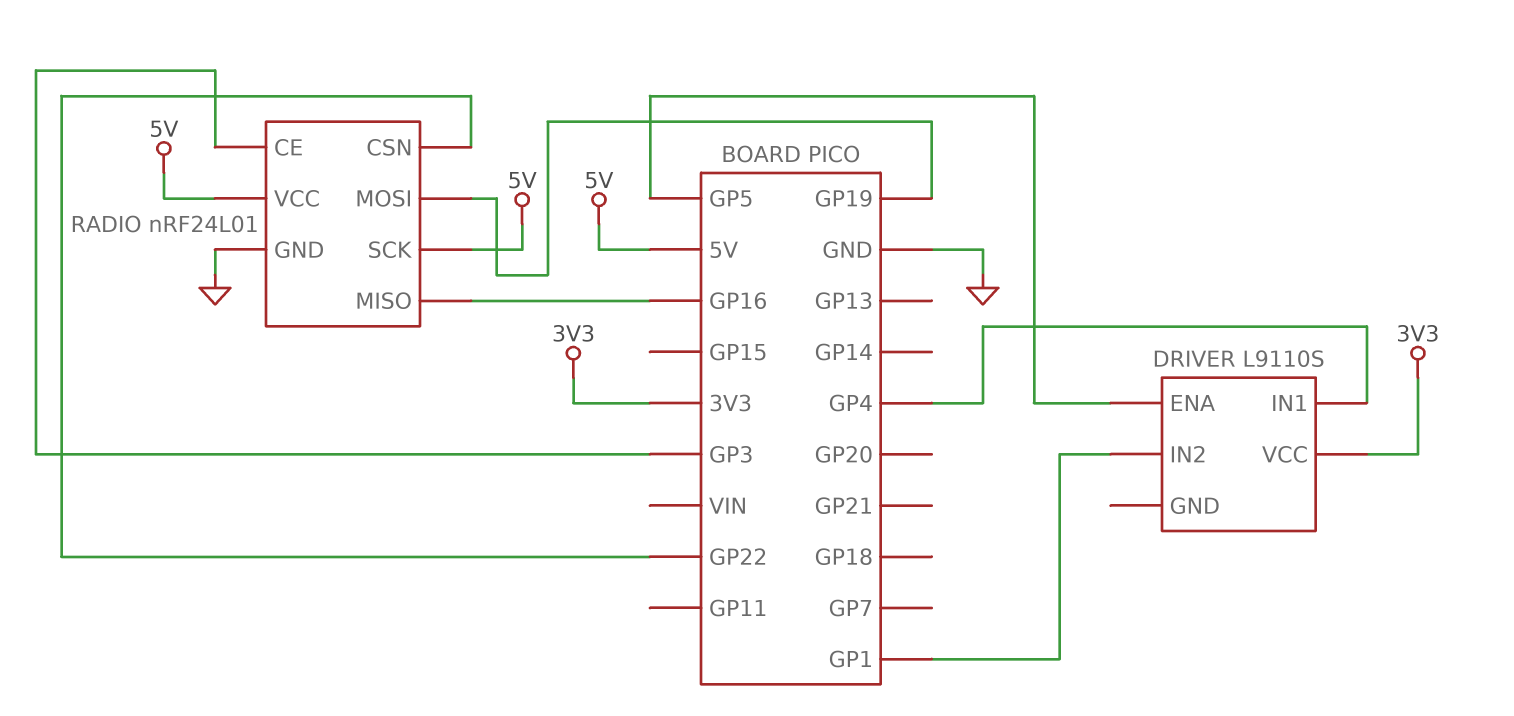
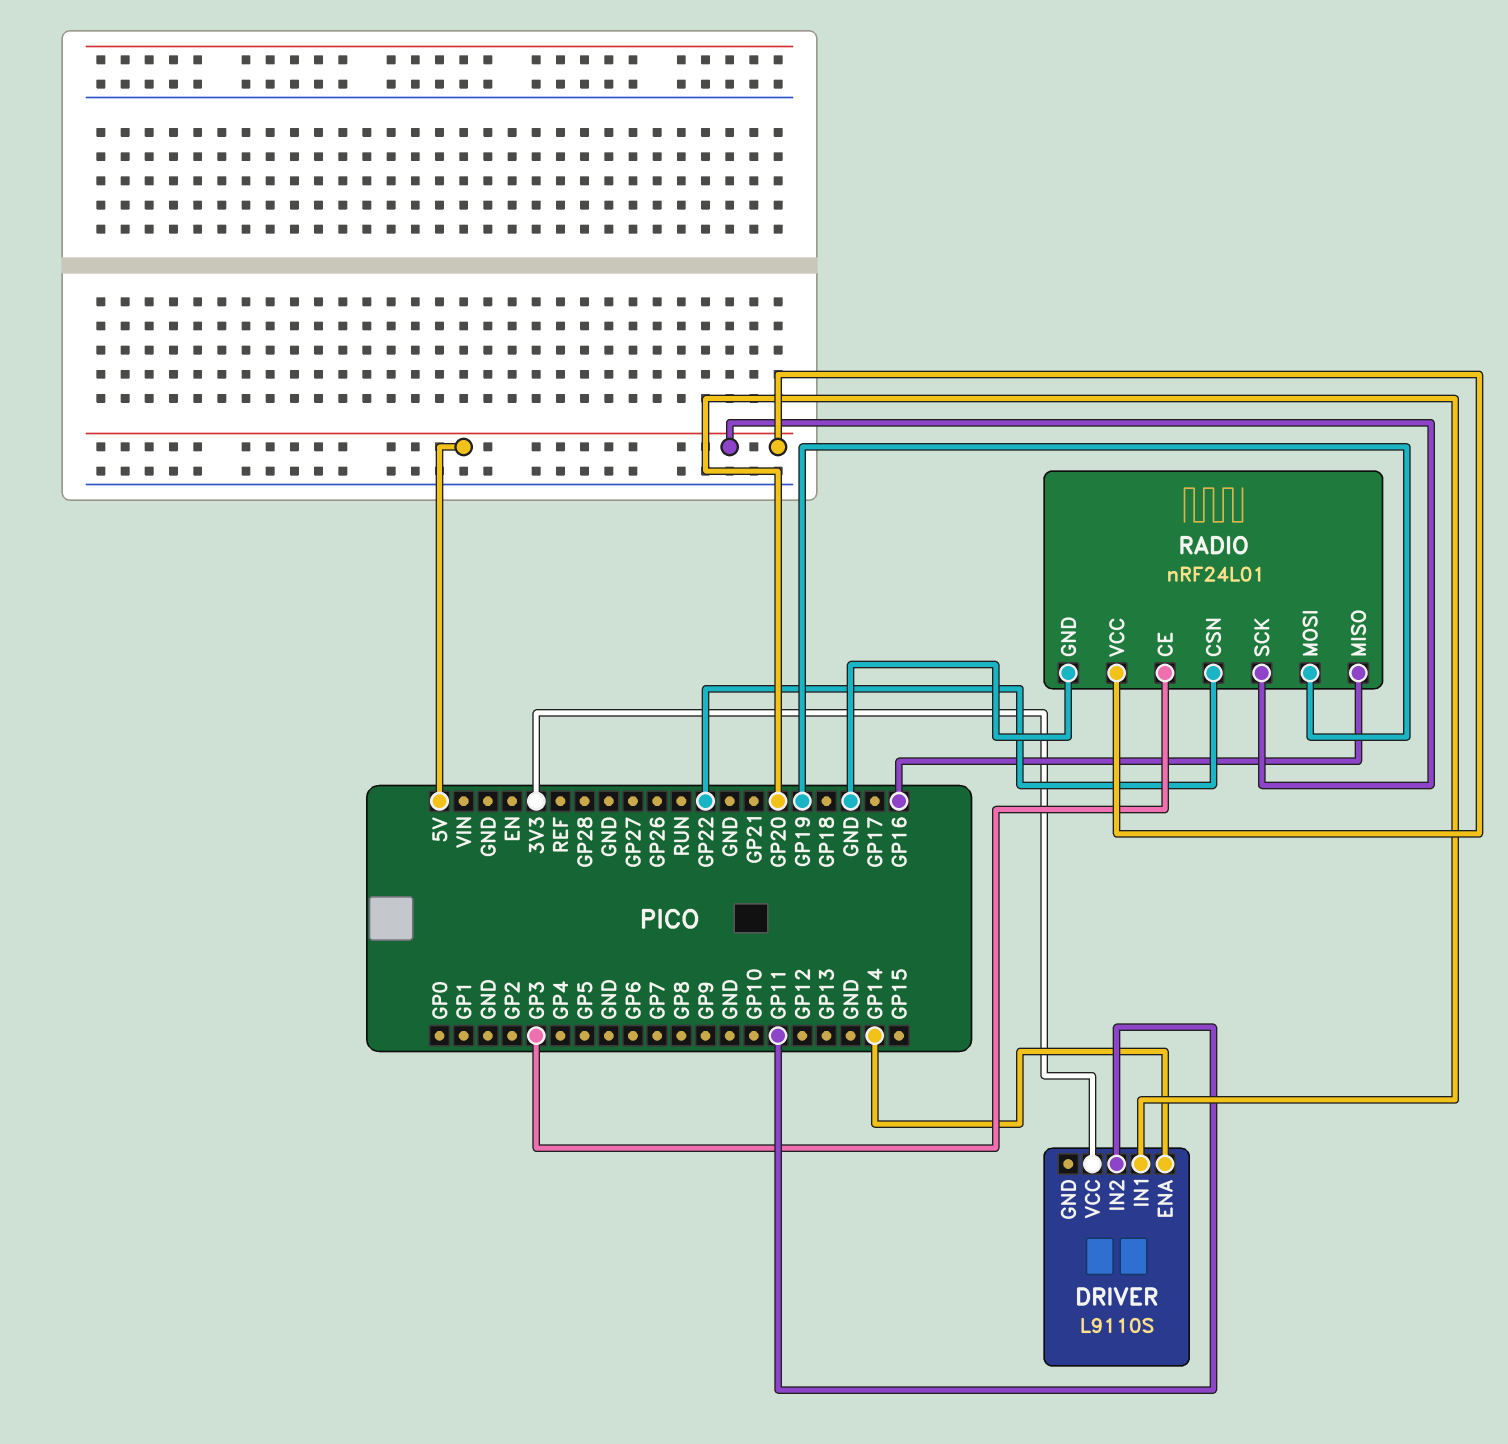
DRIVER pin ENA: GP5 -> GP14
DRIVER pin IN1: GP4 -> GP20
DRIVER pin IN2: GP1 -> GP11

